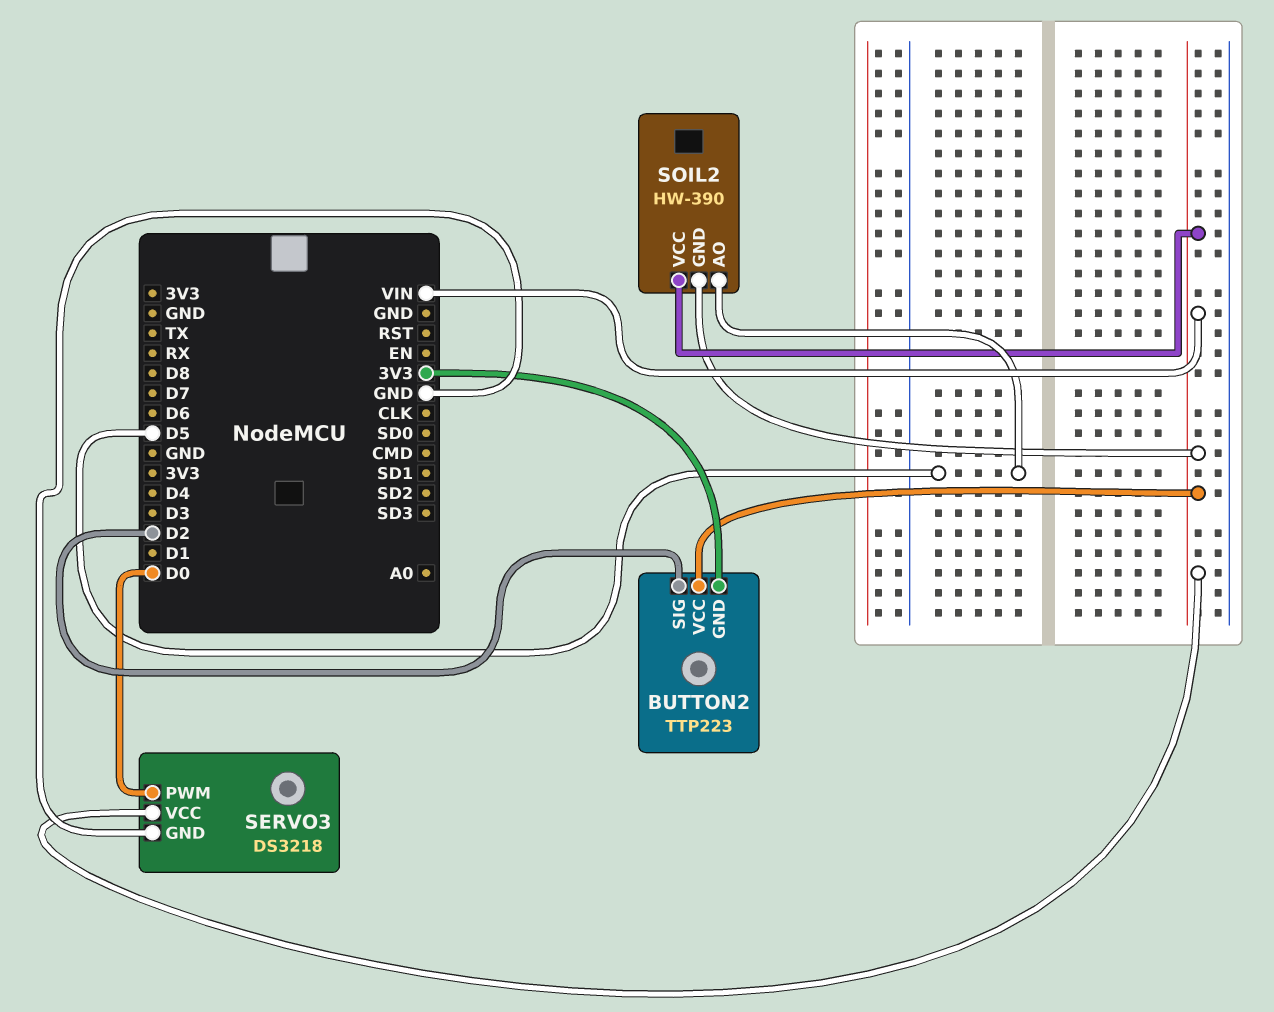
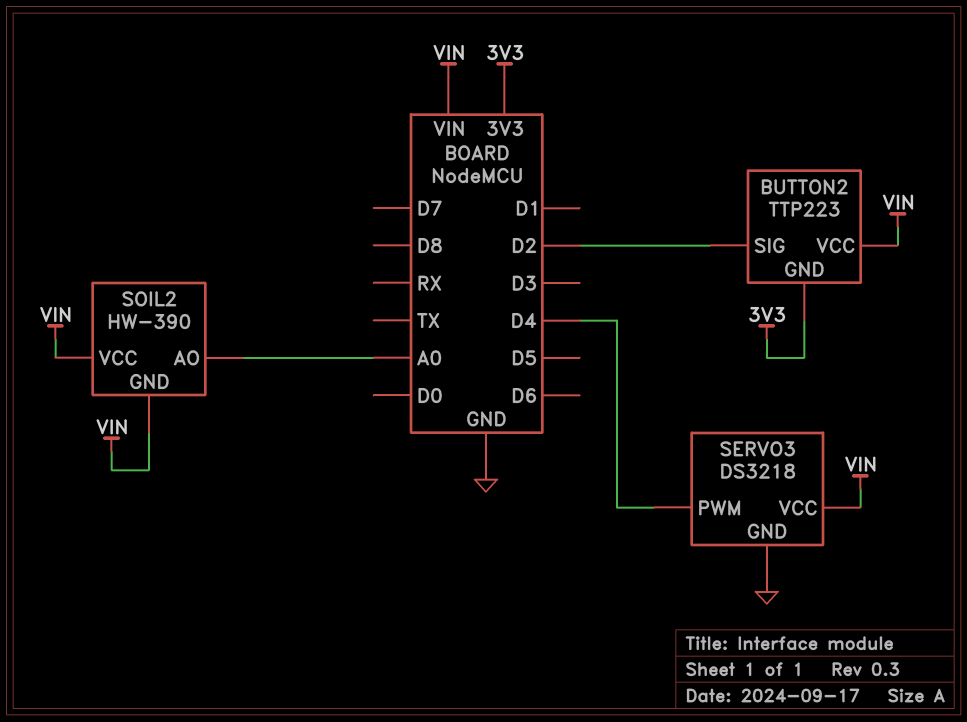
SERVO3 pin PWM: D0 -> D4
SOIL2 pin AO: D5 -> A0

